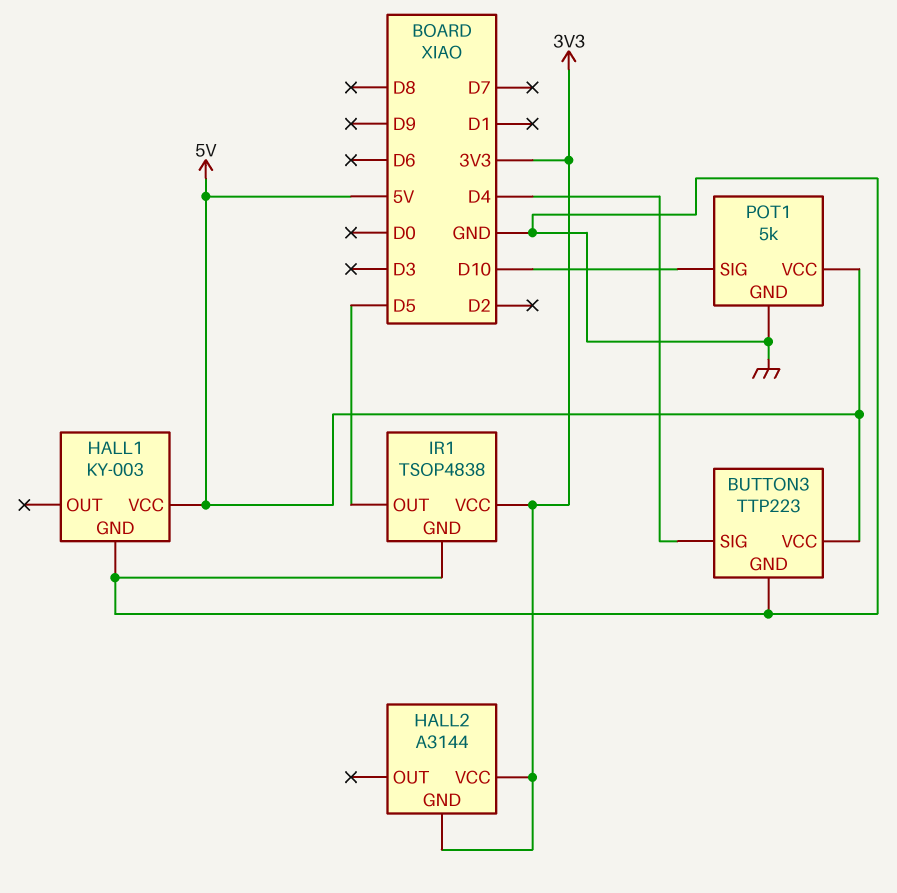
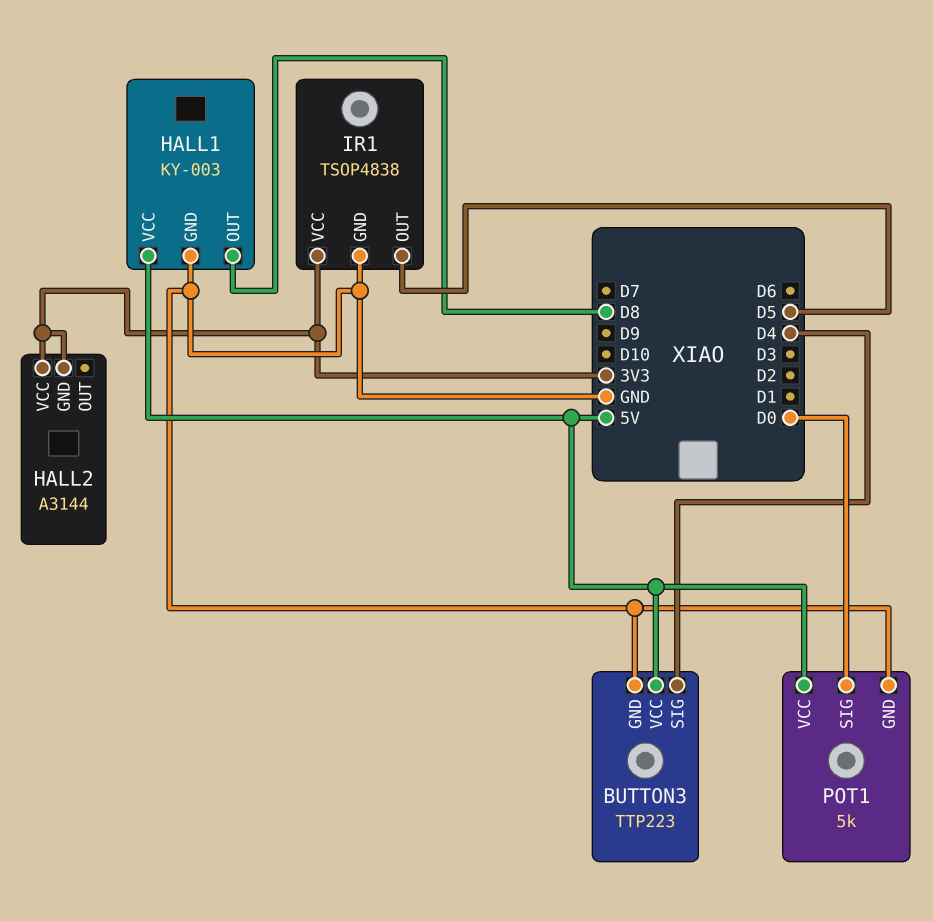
HALL1 pin OUT: none -> D8
POT1 pin SIG: D10 -> D0

